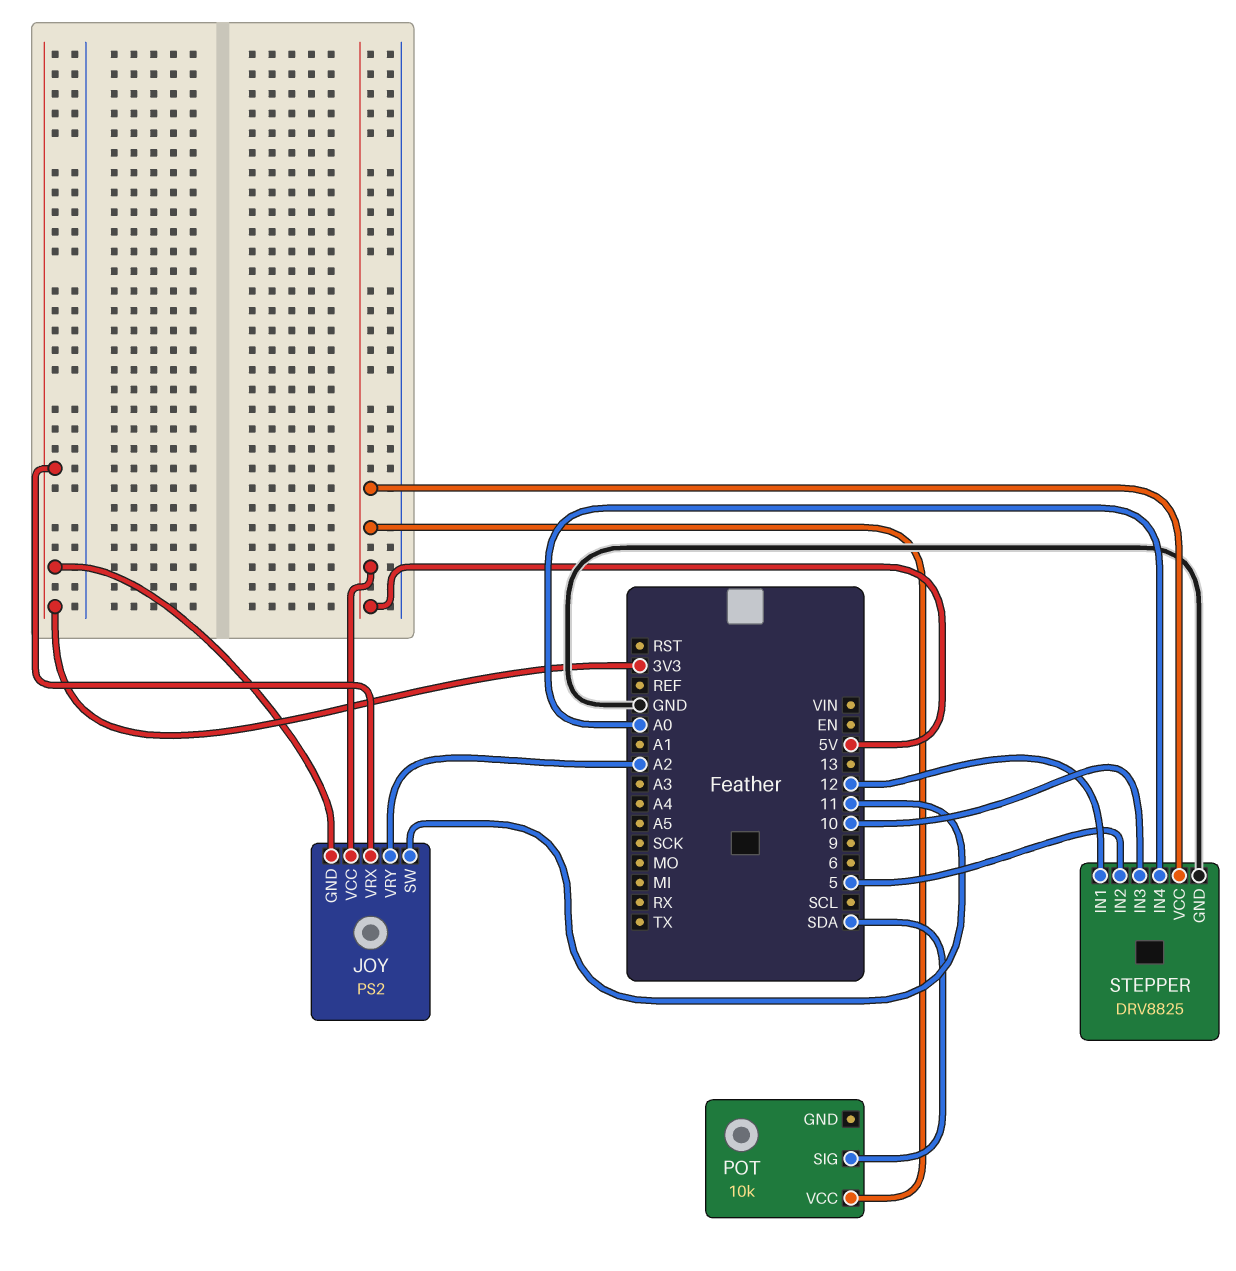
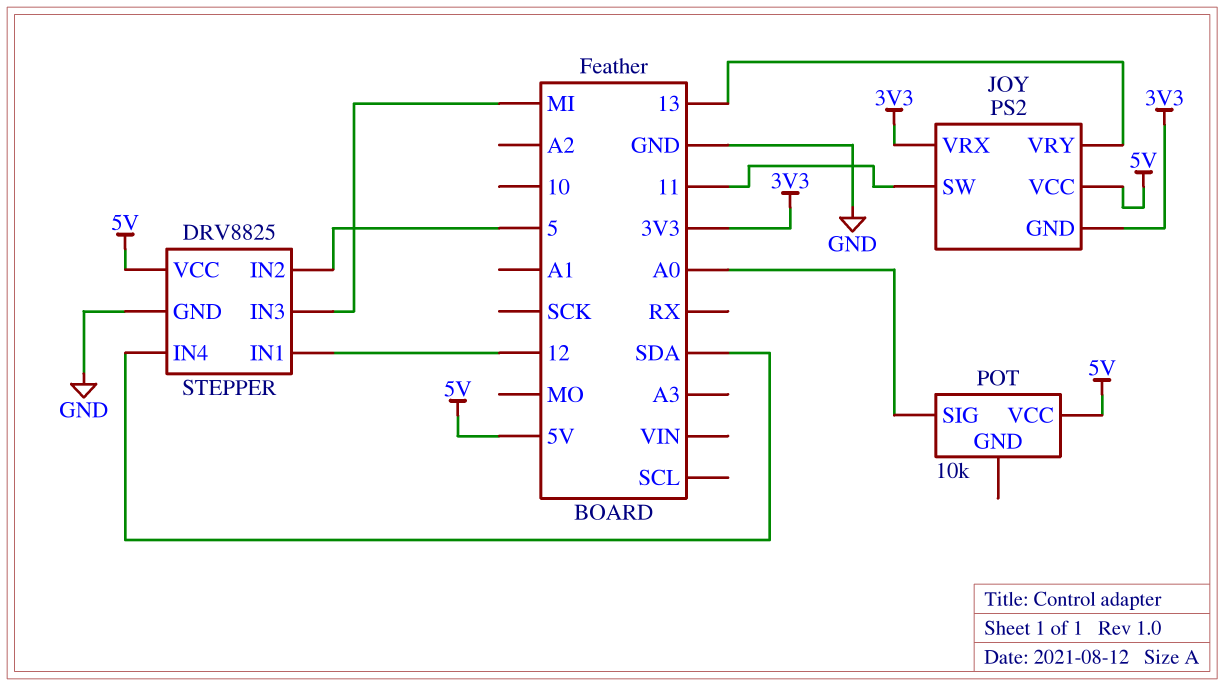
JOY pin VRY: A2 -> 13
POT pin SIG: SDA -> A0
STEPPER pin IN3: 10 -> MI
STEPPER pin IN4: A0 -> SDA

